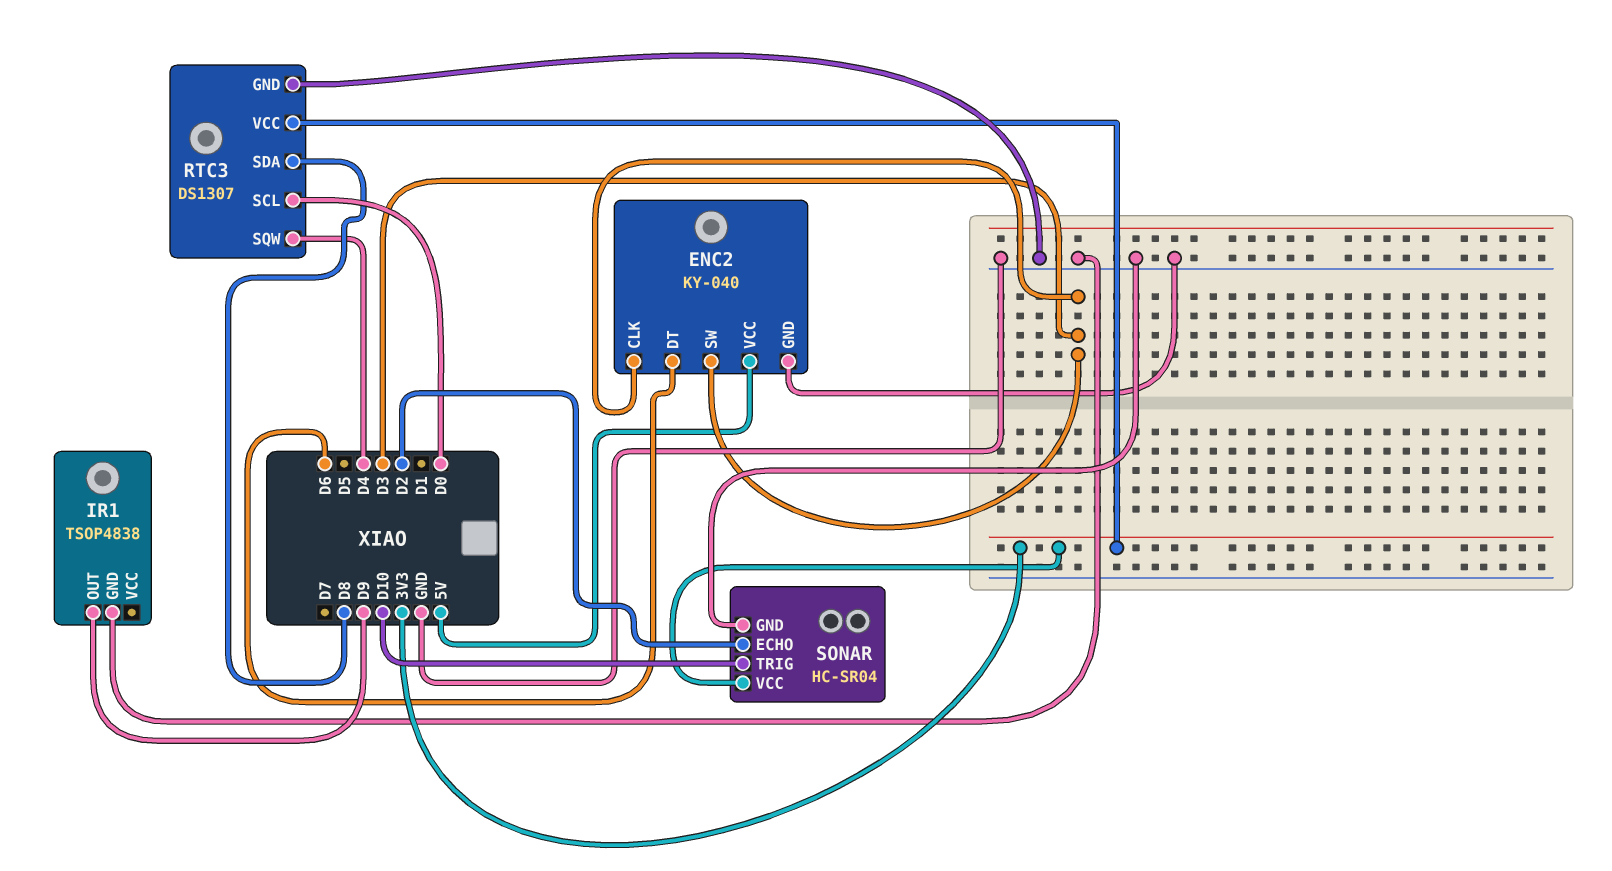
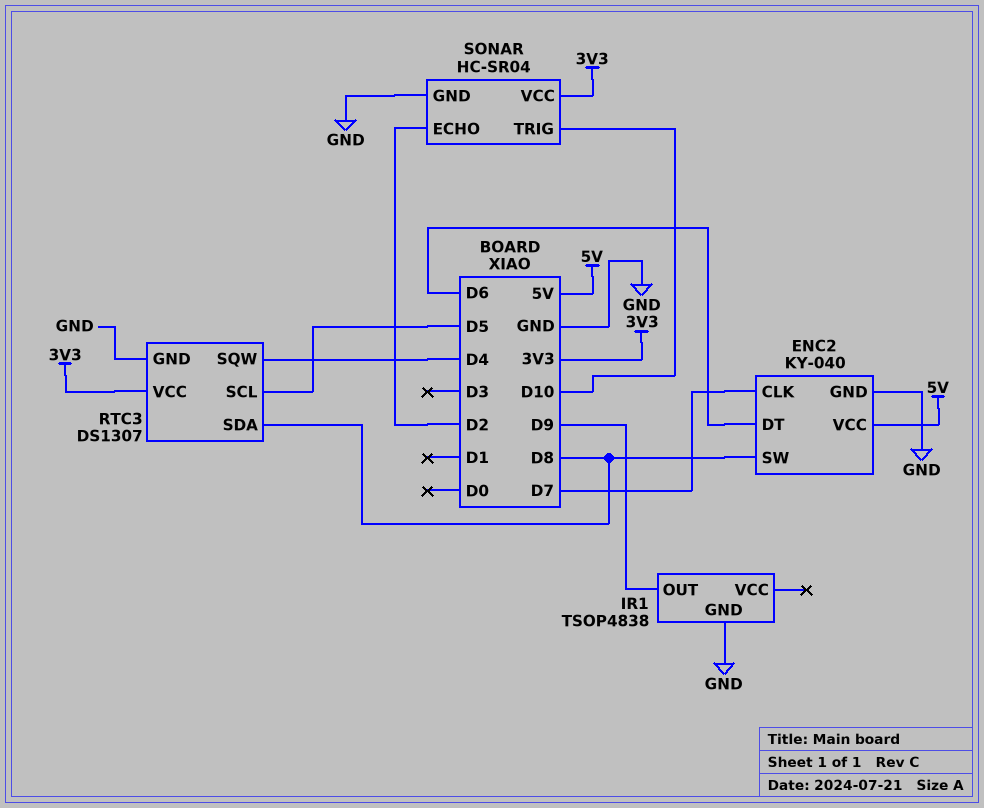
ENC2 pin CLK: D3 -> D7
ENC2 pin SW: D3 -> D8
RTC3 pin SCL: D0 -> D5

